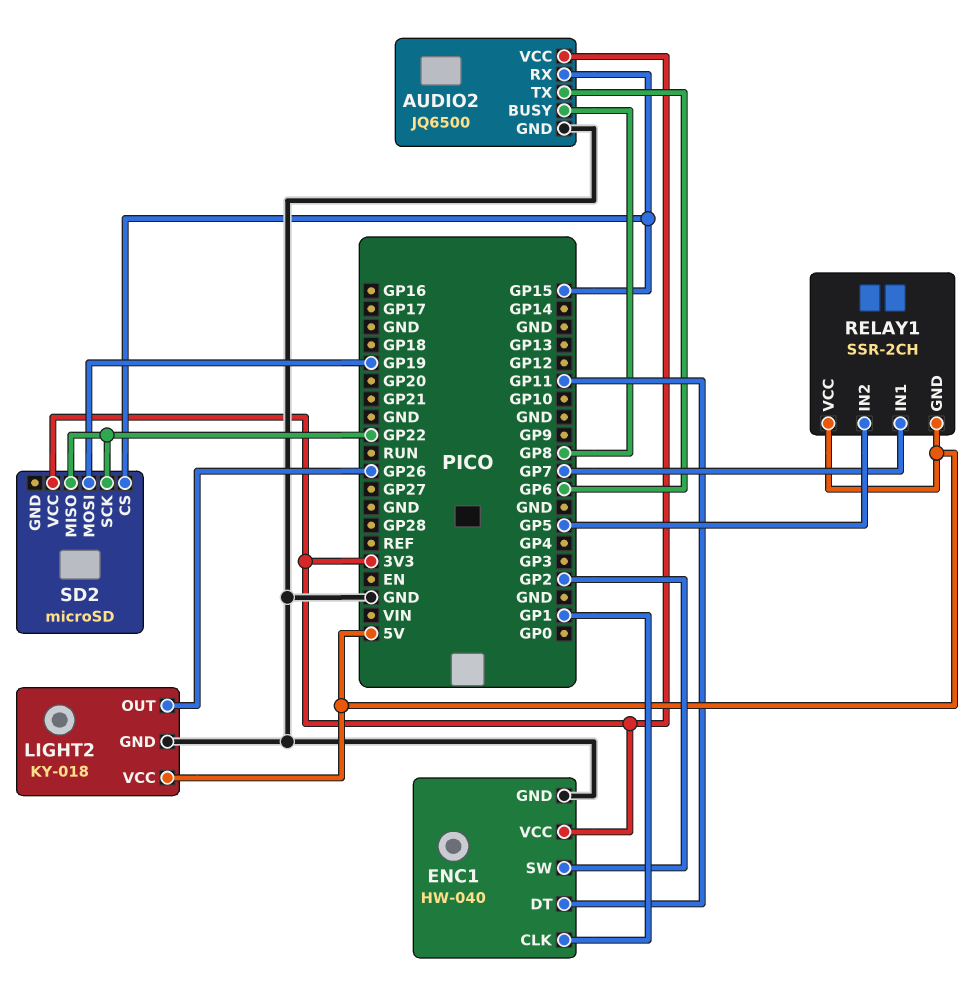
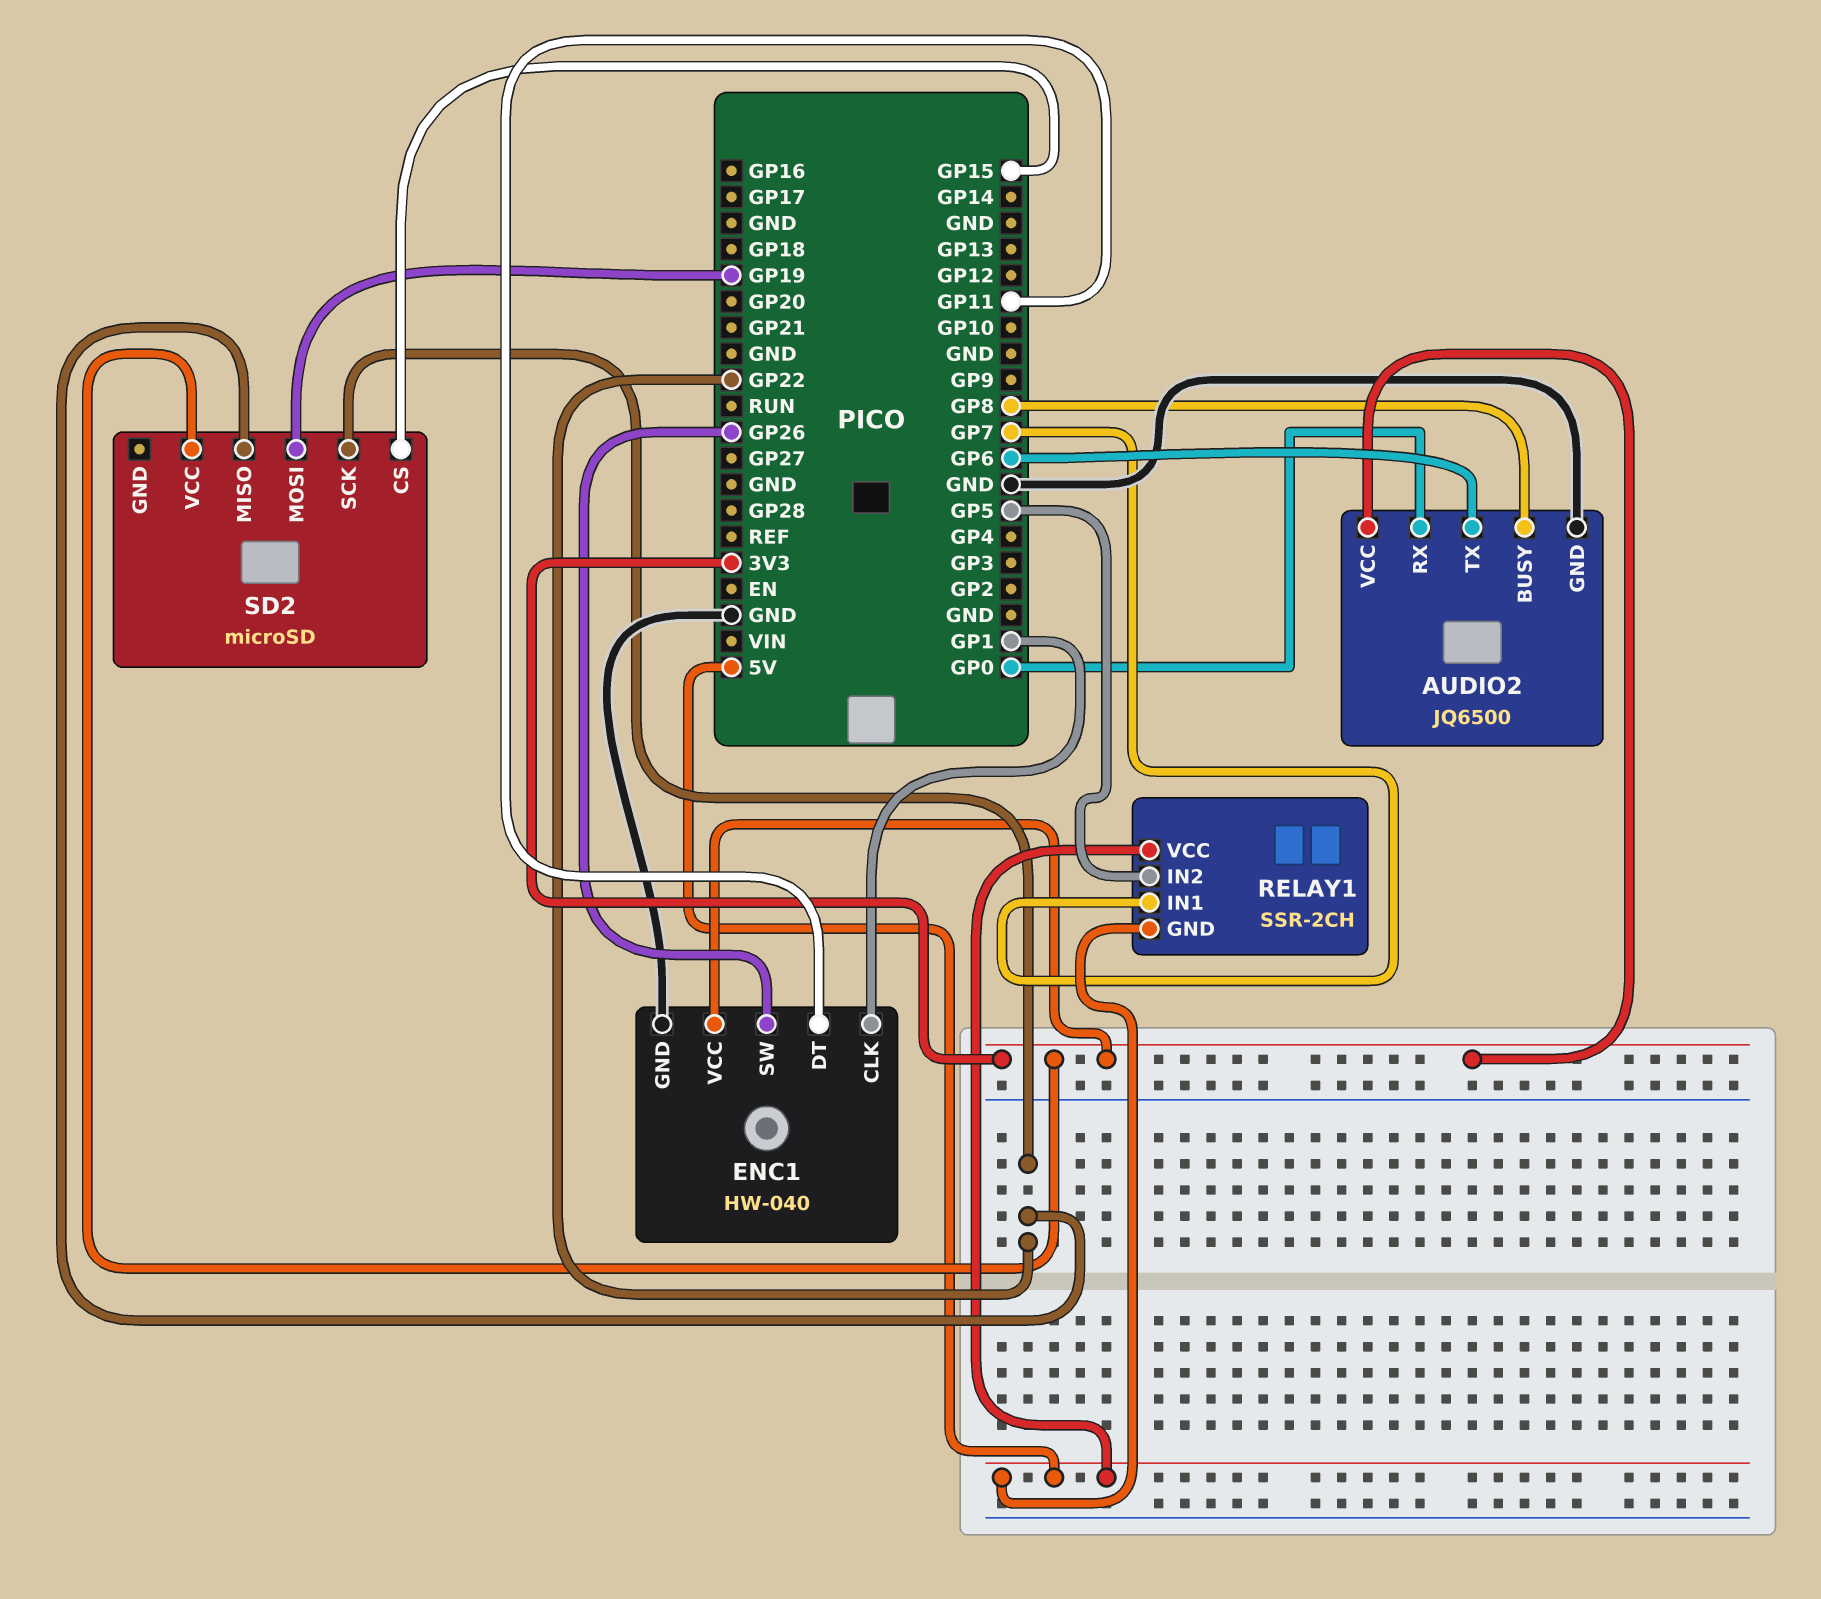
AUDIO2 pin RX: GP15 -> GP0
ENC1 pin SW: GP2 -> GP26
LIGHT2: KY-018 -> none
LIGHT2 pin GND: GND -> none
LIGHT2 pin OUT: GP26 -> none
LIGHT2 pin VCC: 5V -> none

